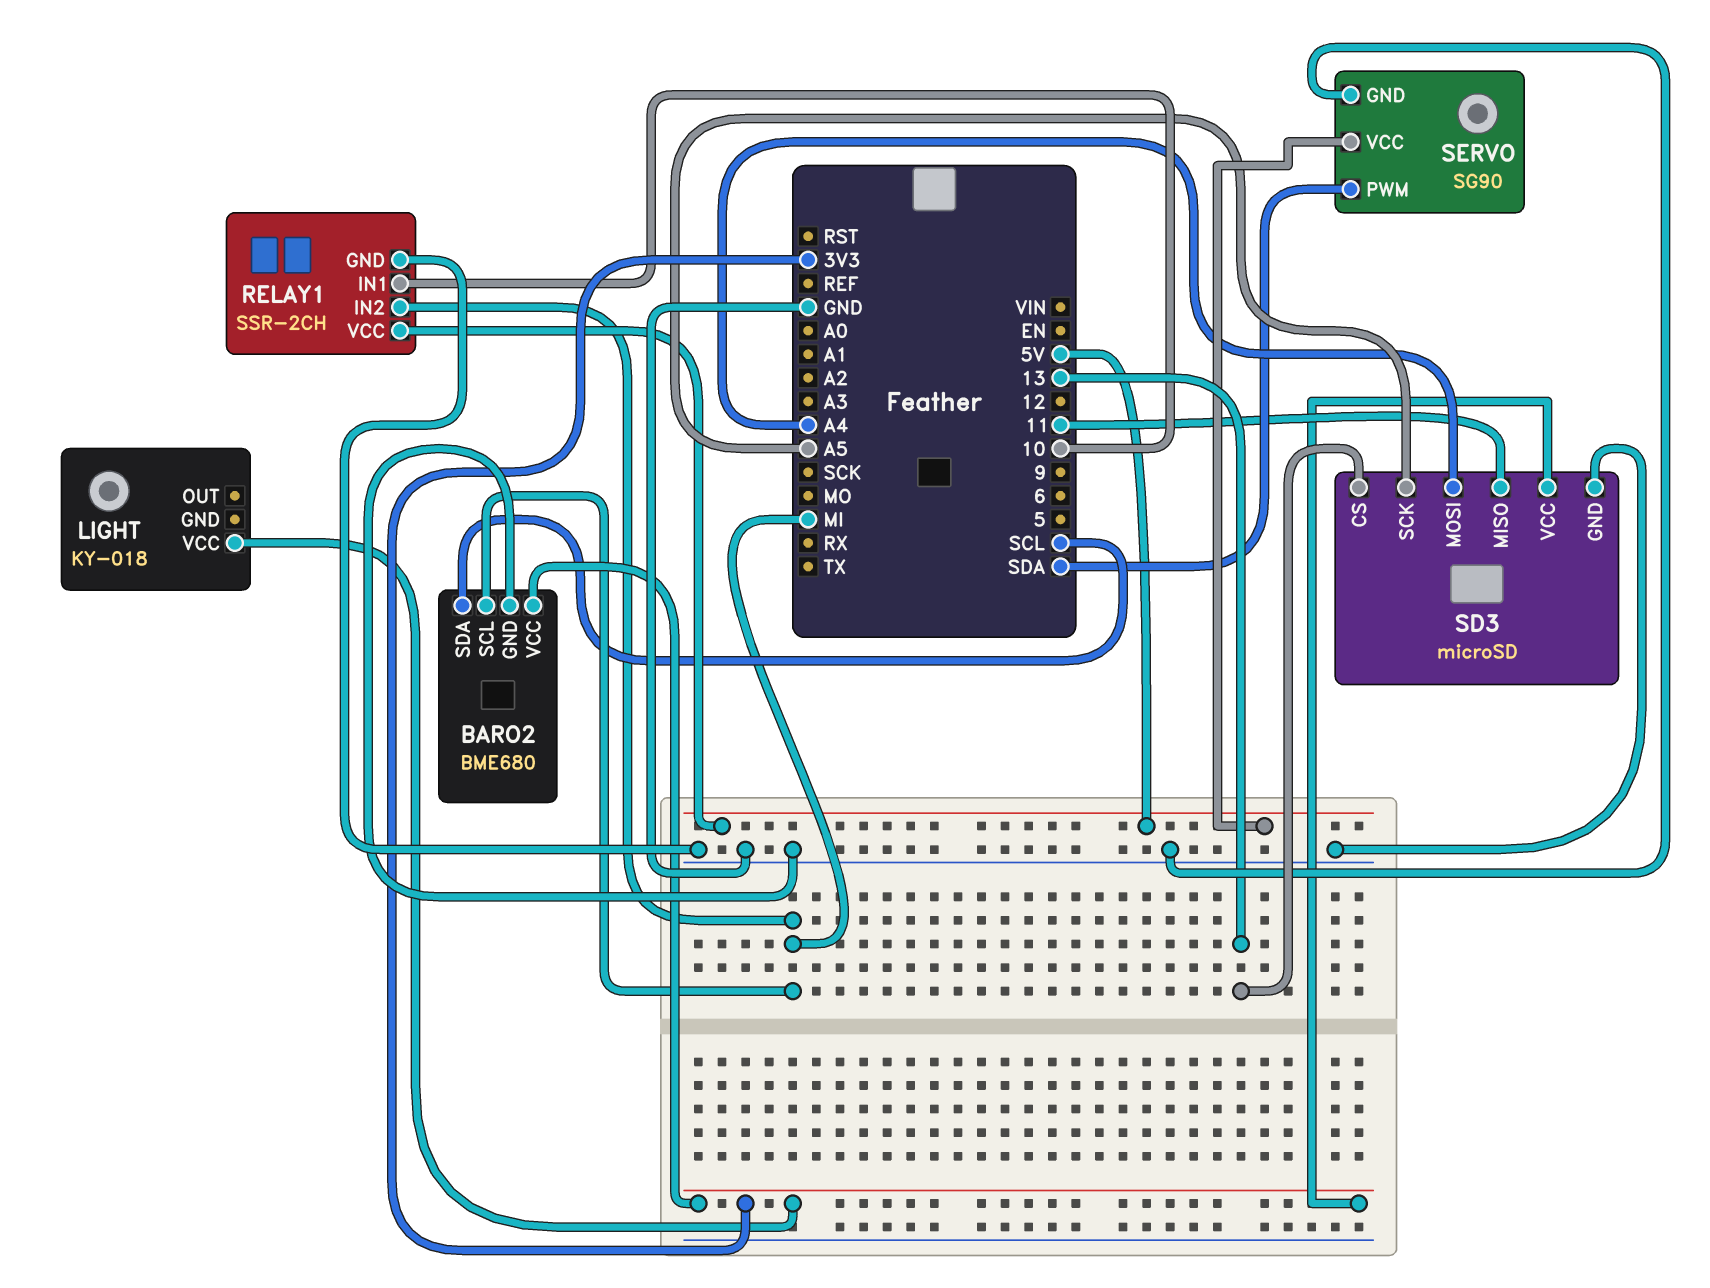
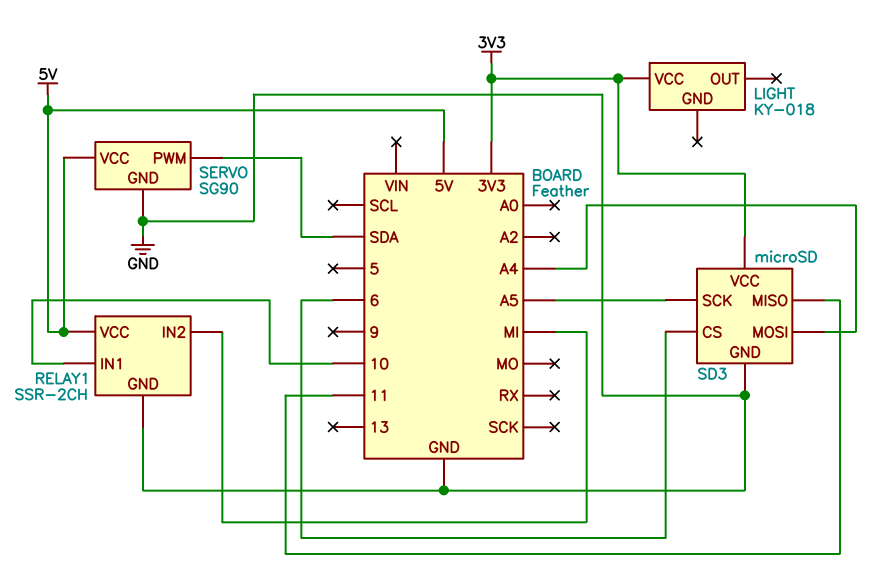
BARO2: BME680 -> none
BARO2 pin GND: GND -> none
BARO2 pin SCL: MI -> none
BARO2 pin SDA: SCL -> none
BARO2 pin VCC: 3V3 -> none
SD3 pin CS: 13 -> 6

